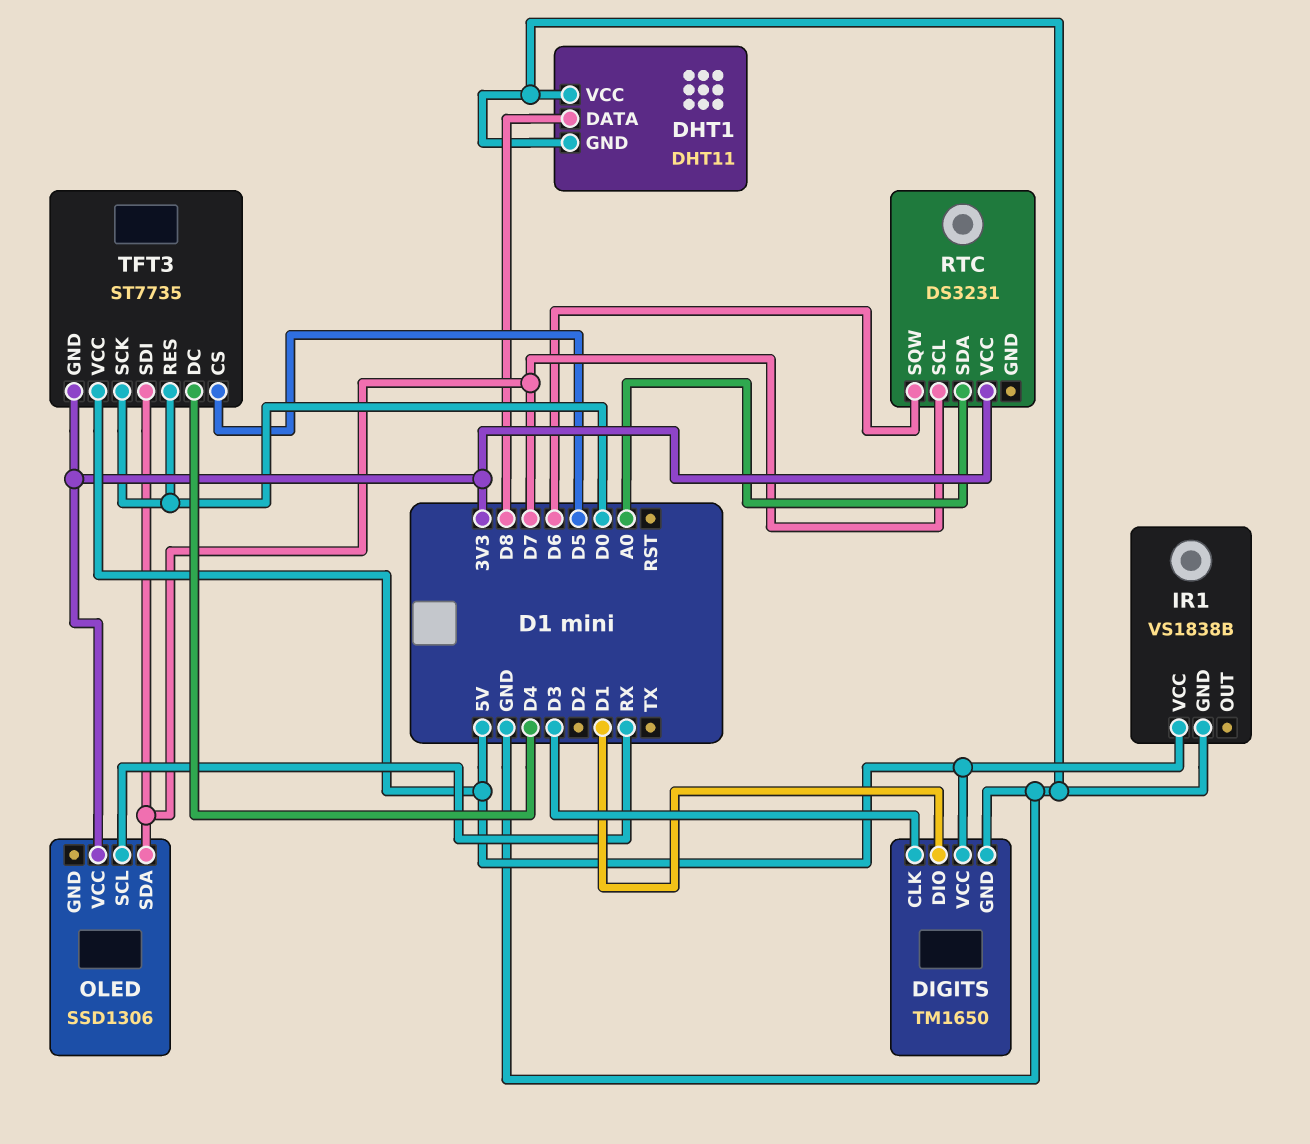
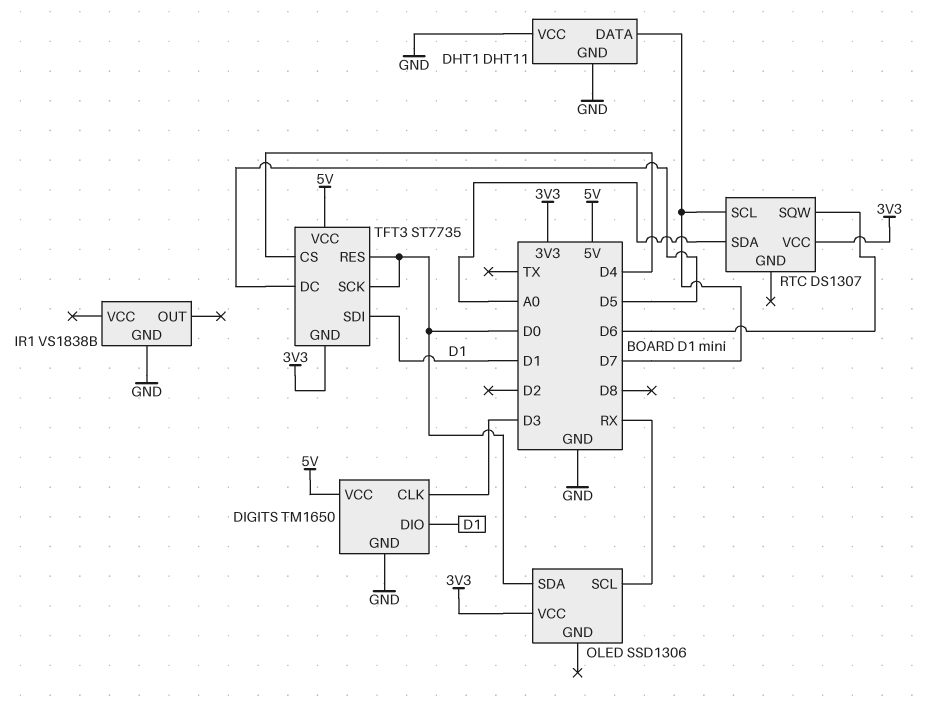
DHT1 pin DATA: D8 -> D7
IR1 pin VCC: 5V -> none
OLED pin SDA: D7 -> D0
RTC: DS3231 -> DS1307
TFT3 pin CS: D5 -> D4
TFT3 pin DC: D4 -> D5
TFT3 pin SDI: D7 -> D1

